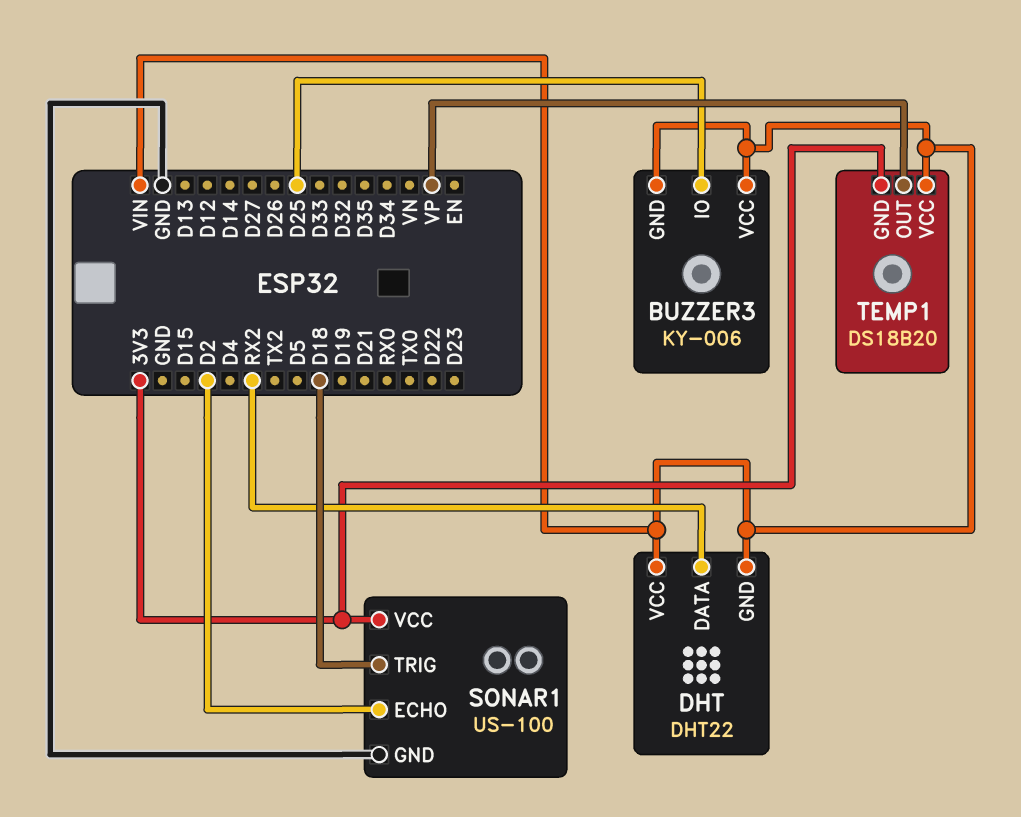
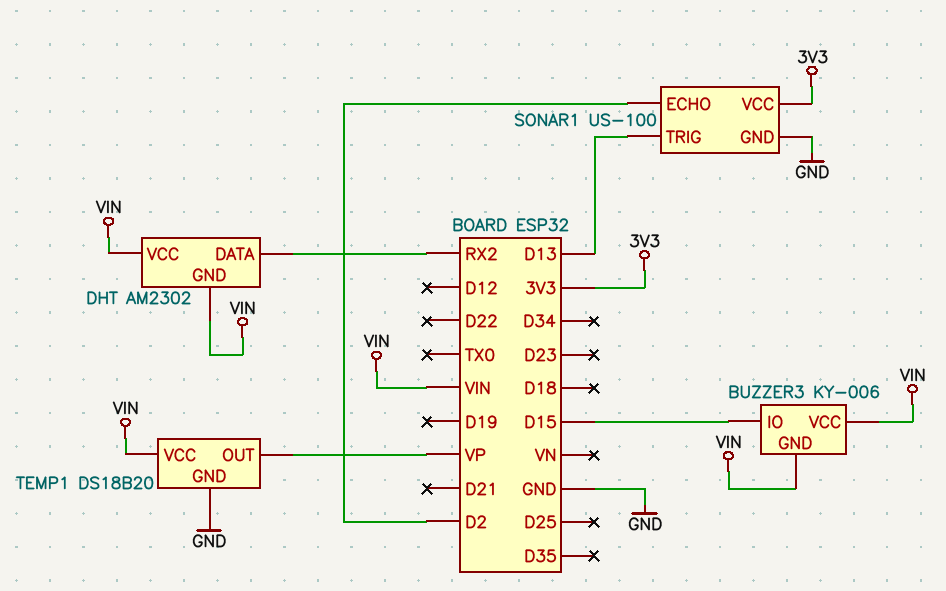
BUZZER3 pin IO: D25 -> D15
DHT: DHT22 -> AM2302
SONAR1 pin TRIG: D18 -> D13
TEMP1 pin GND: 3V3 -> GND

